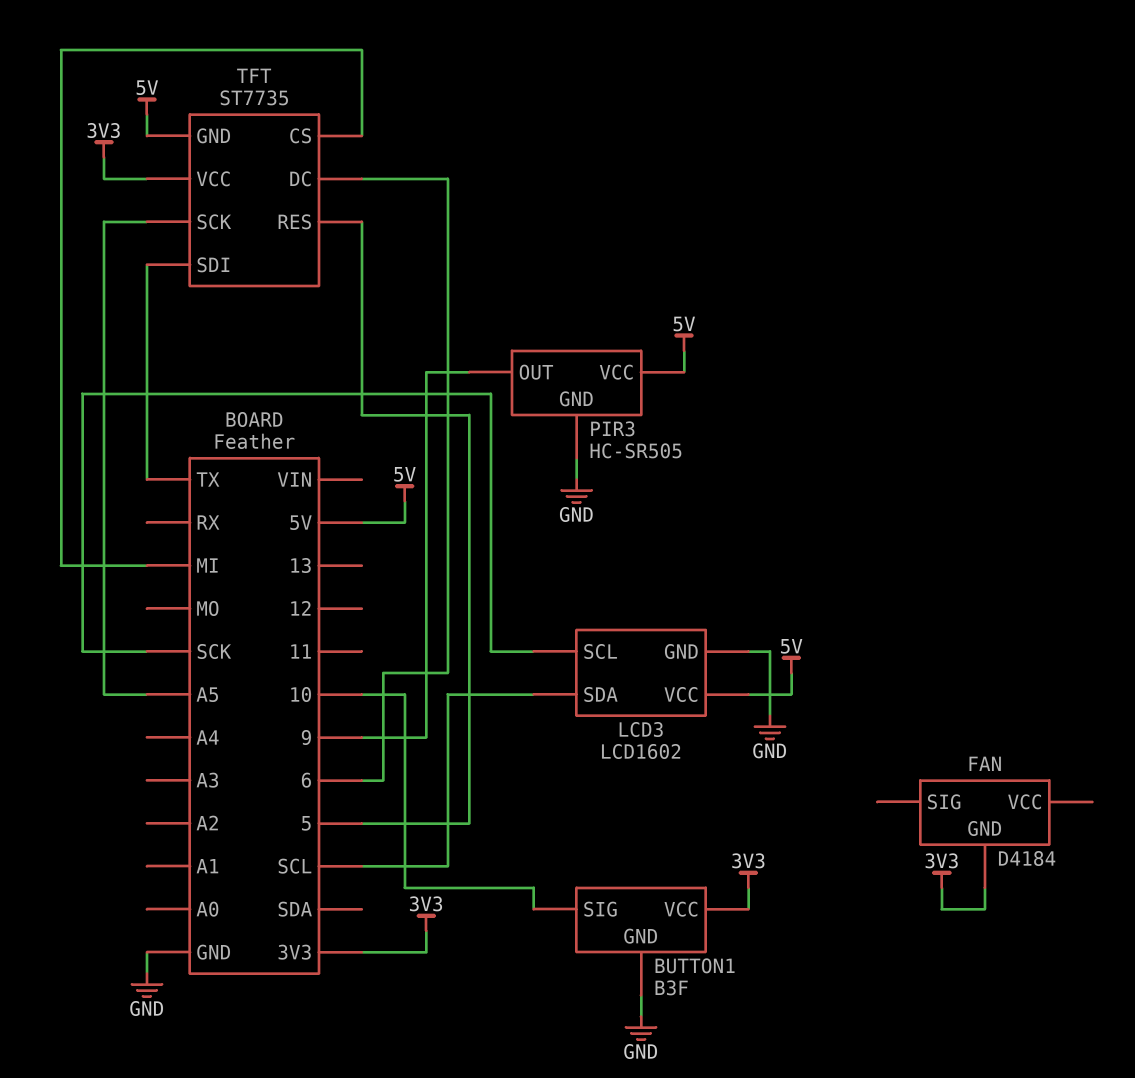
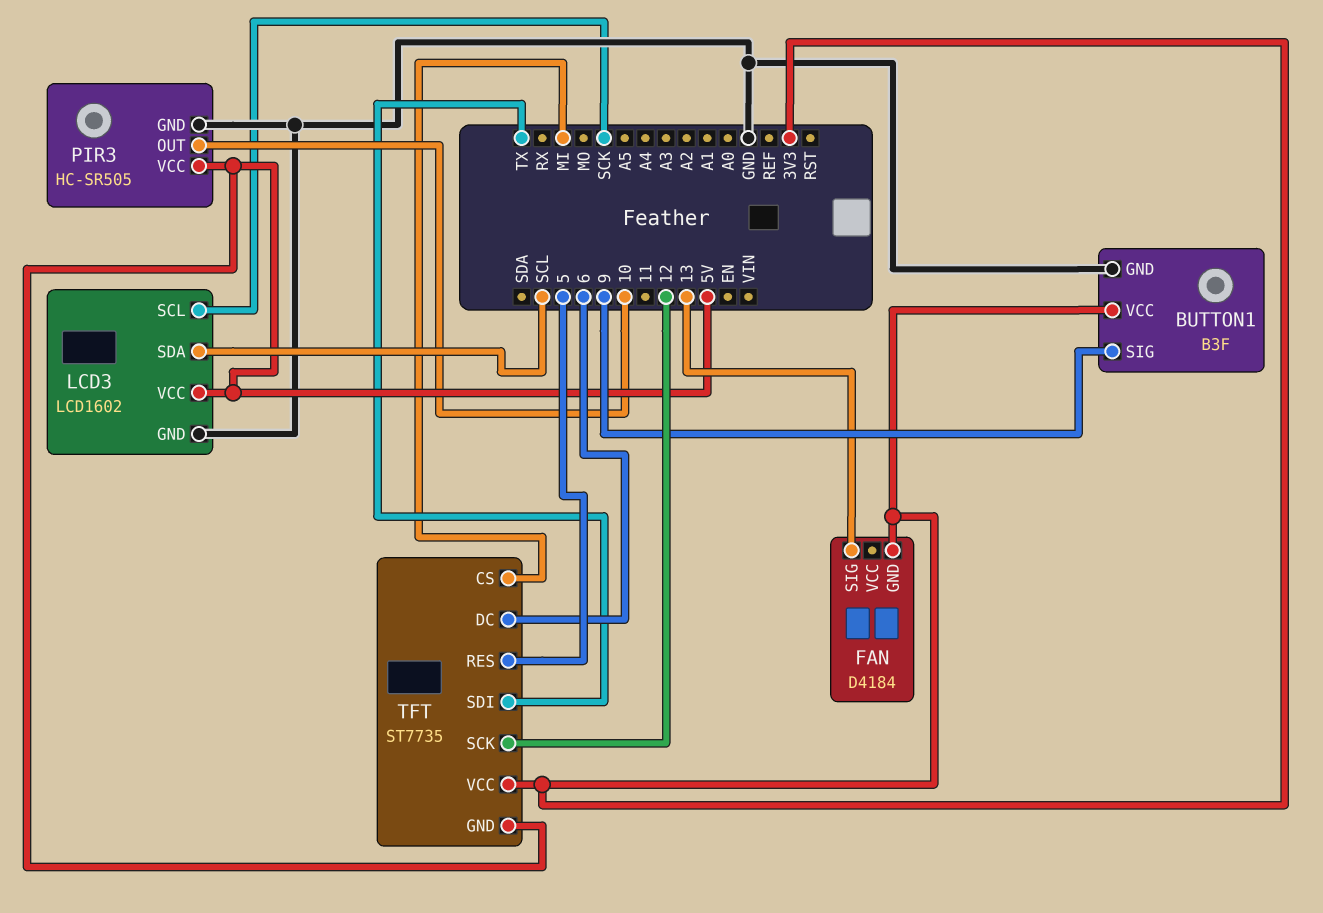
BUTTON1 pin SIG: 10 -> 9
FAN pin SIG: none -> 13
PIR3 pin OUT: 9 -> 10
TFT pin SCK: A5 -> 12

